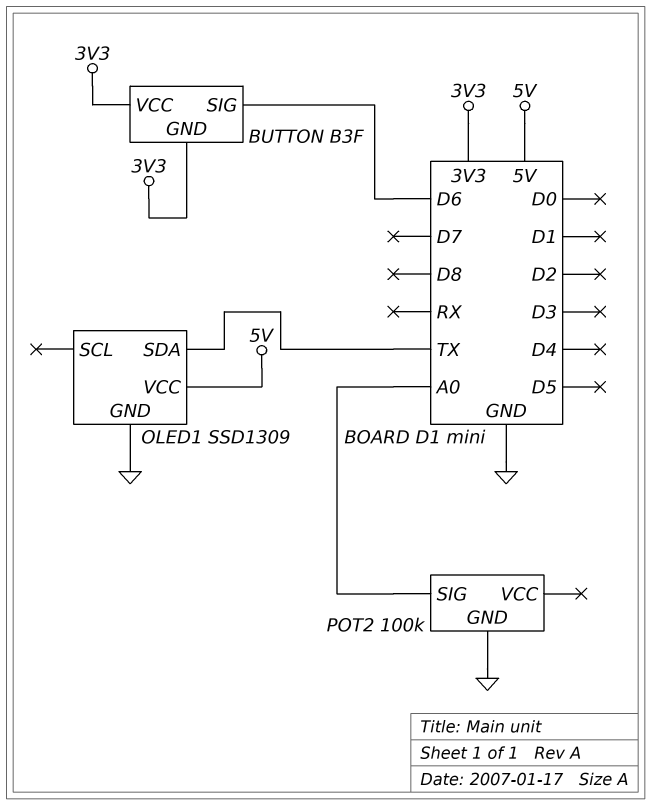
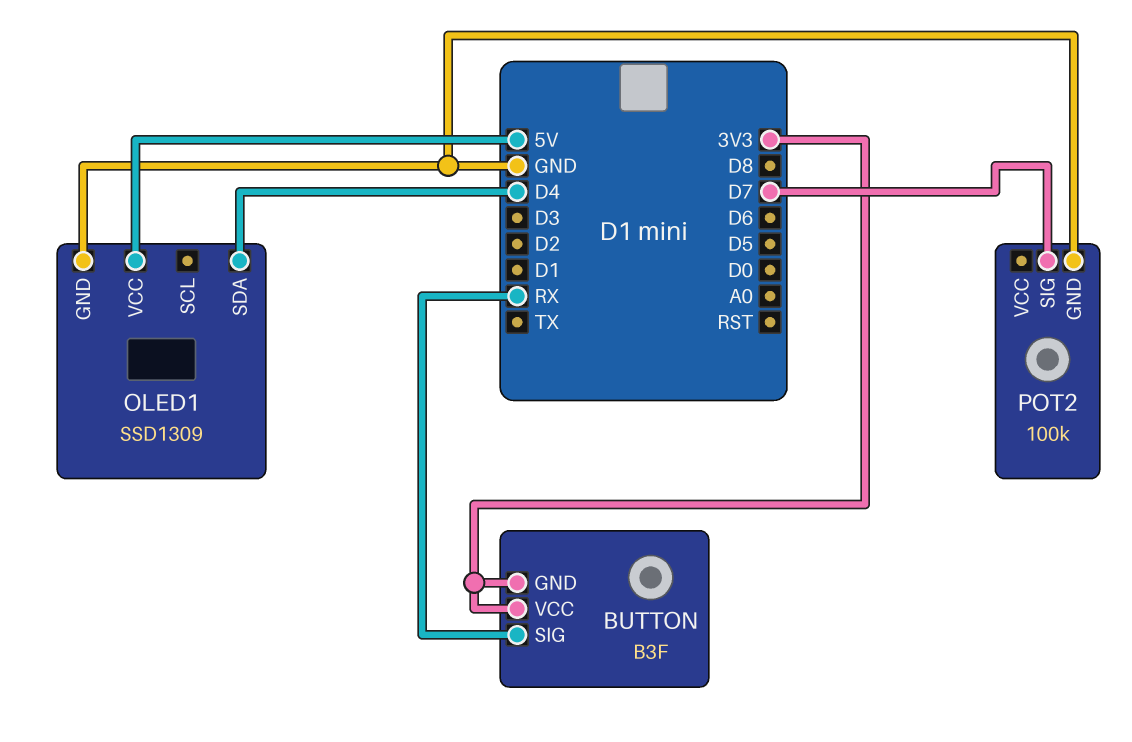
BUTTON pin SIG: D6 -> RX
OLED1 pin SDA: TX -> D4
POT2 pin SIG: A0 -> D7

